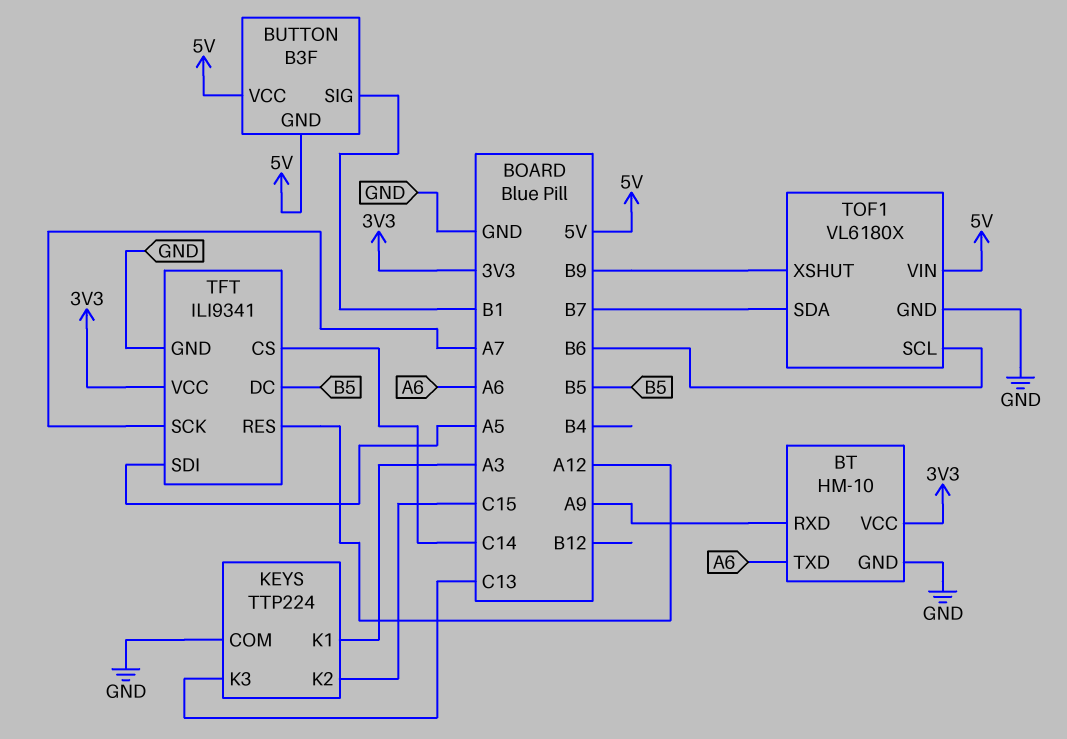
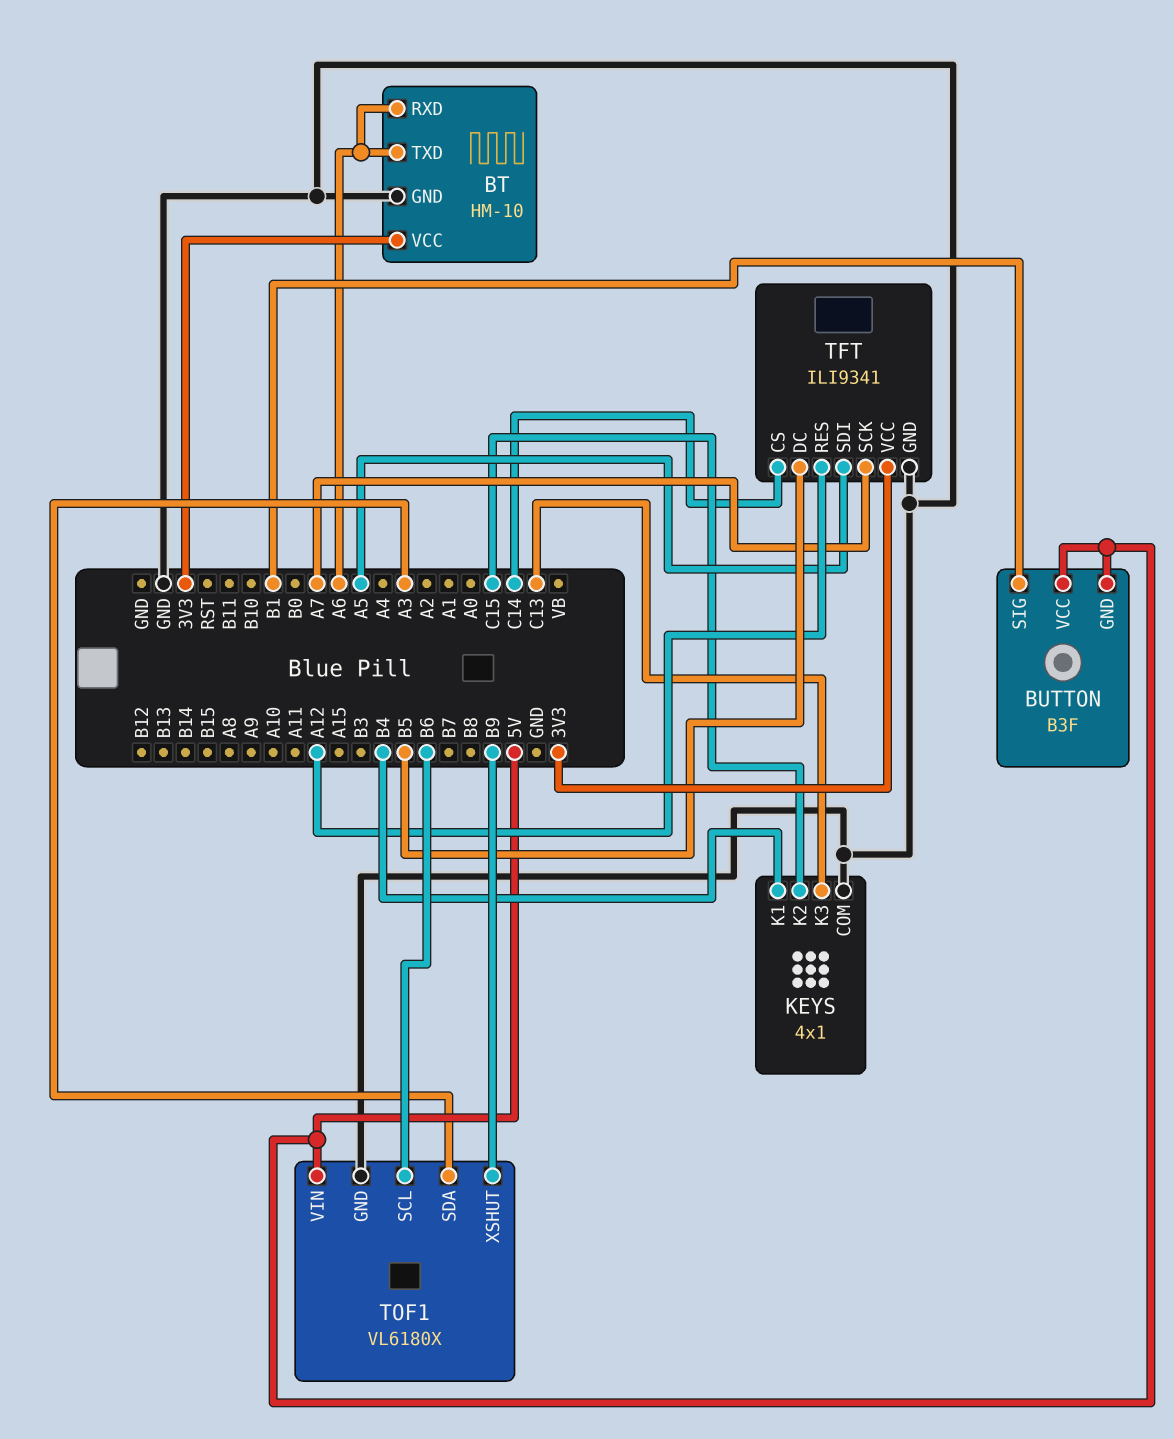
BT pin RXD: A9 -> A6
KEYS: TTP224 -> 4x1
KEYS pin K1: A3 -> B4
TOF1 pin SDA: B7 -> A3

